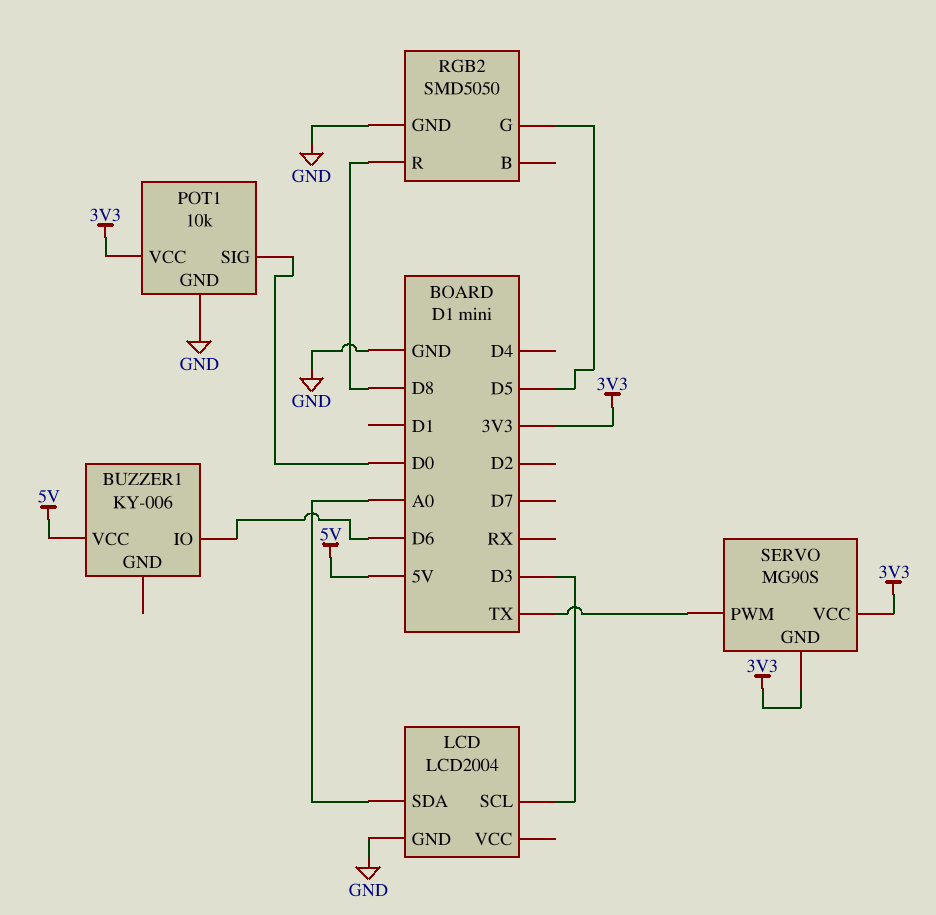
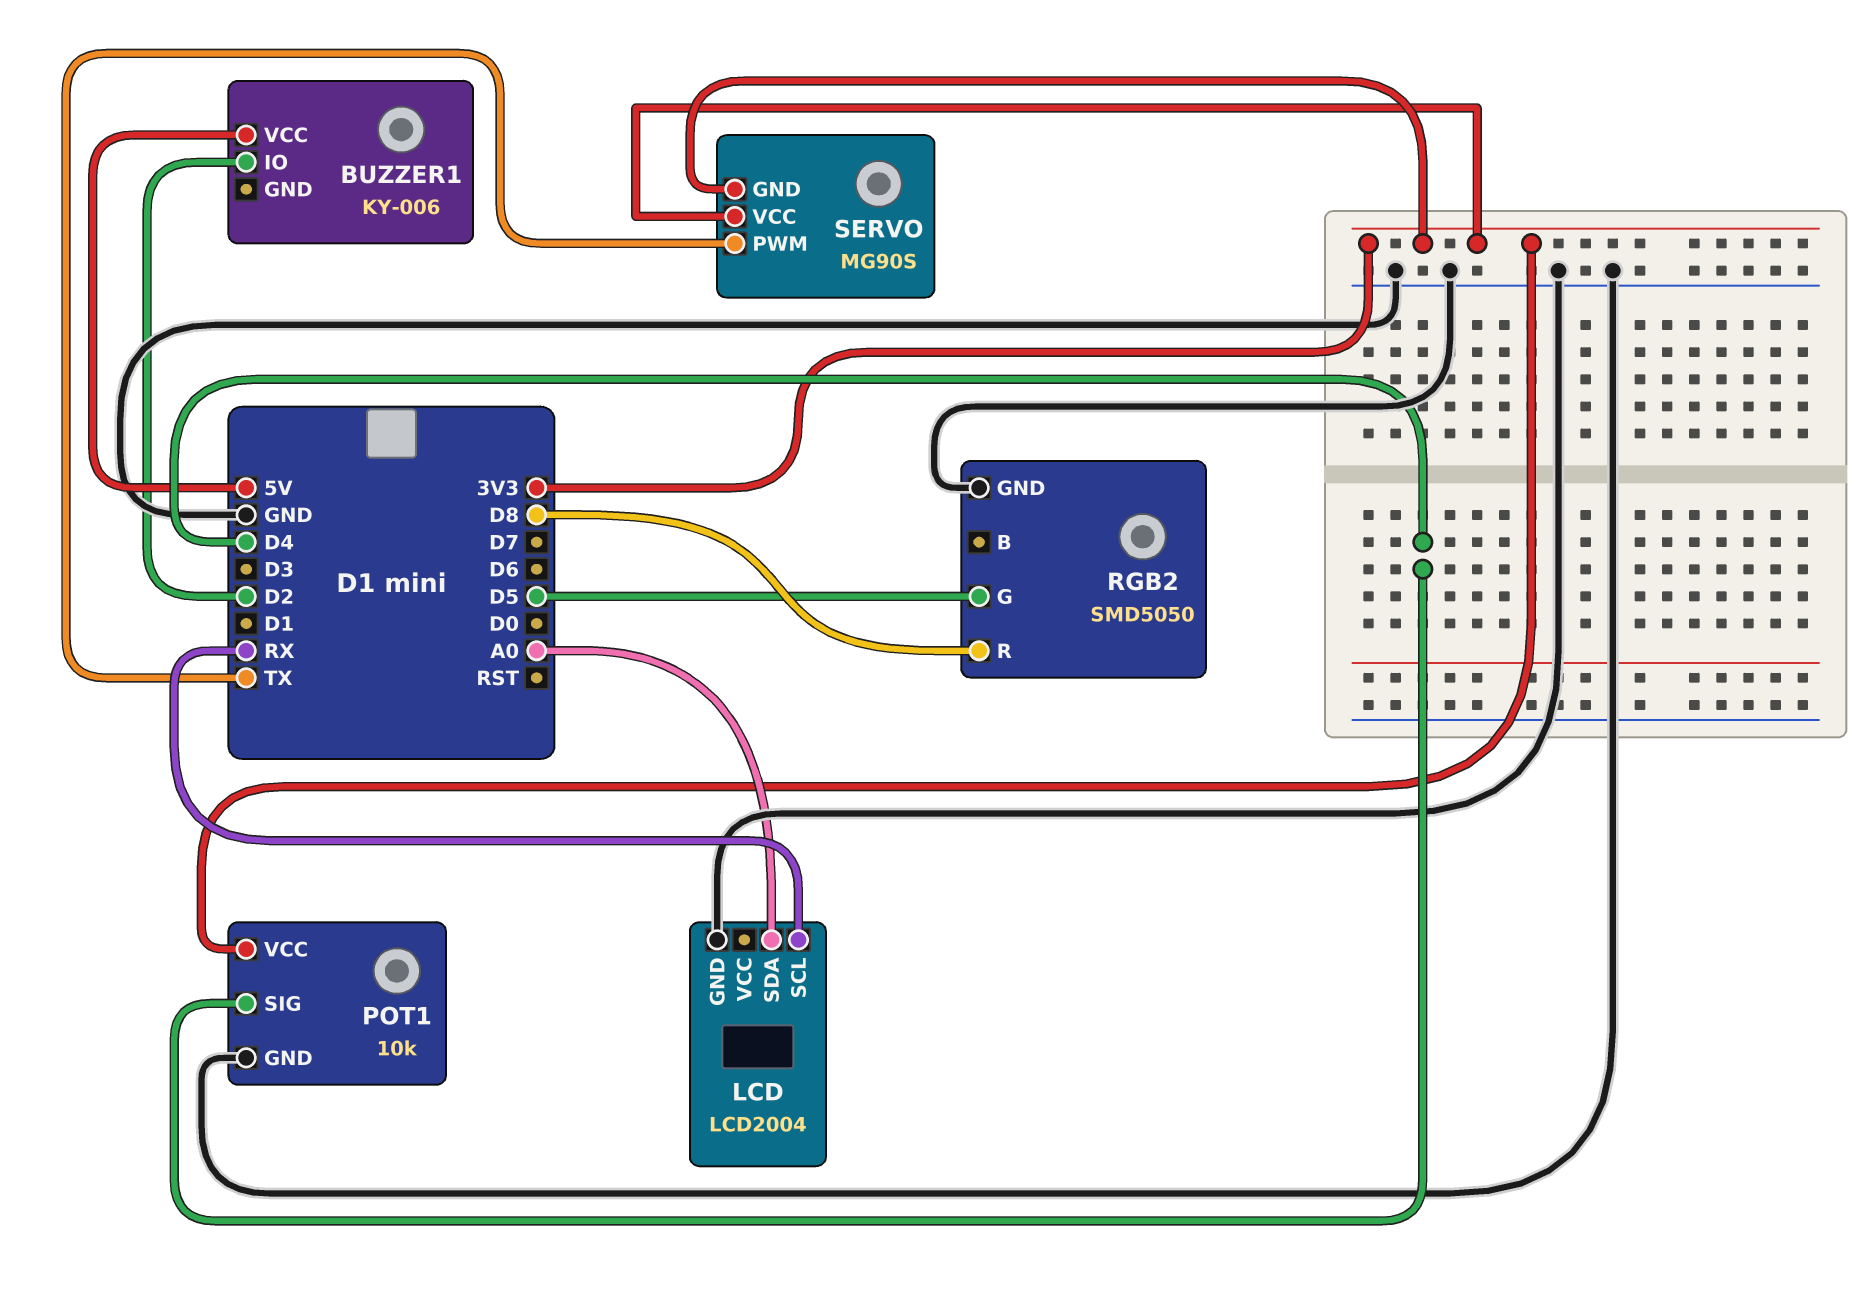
BUZZER1 pin IO: D6 -> D2
LCD pin SCL: D3 -> RX
POT1 pin SIG: D0 -> D4

